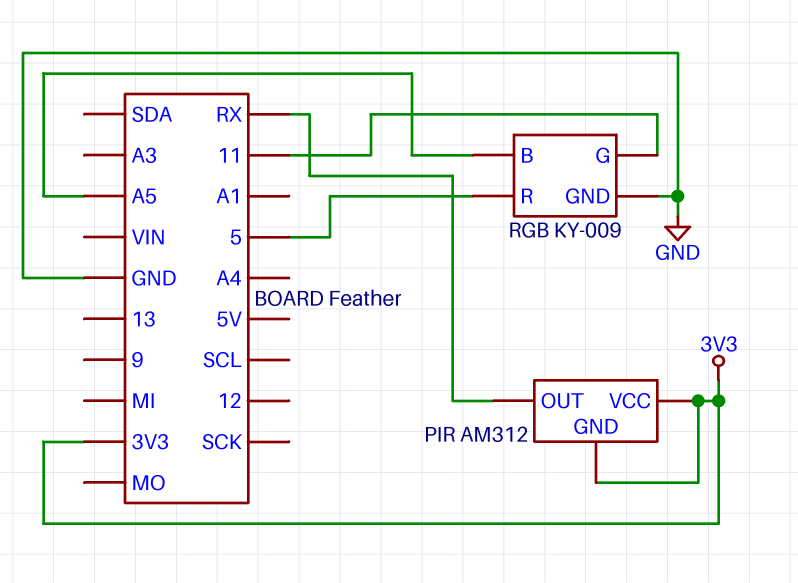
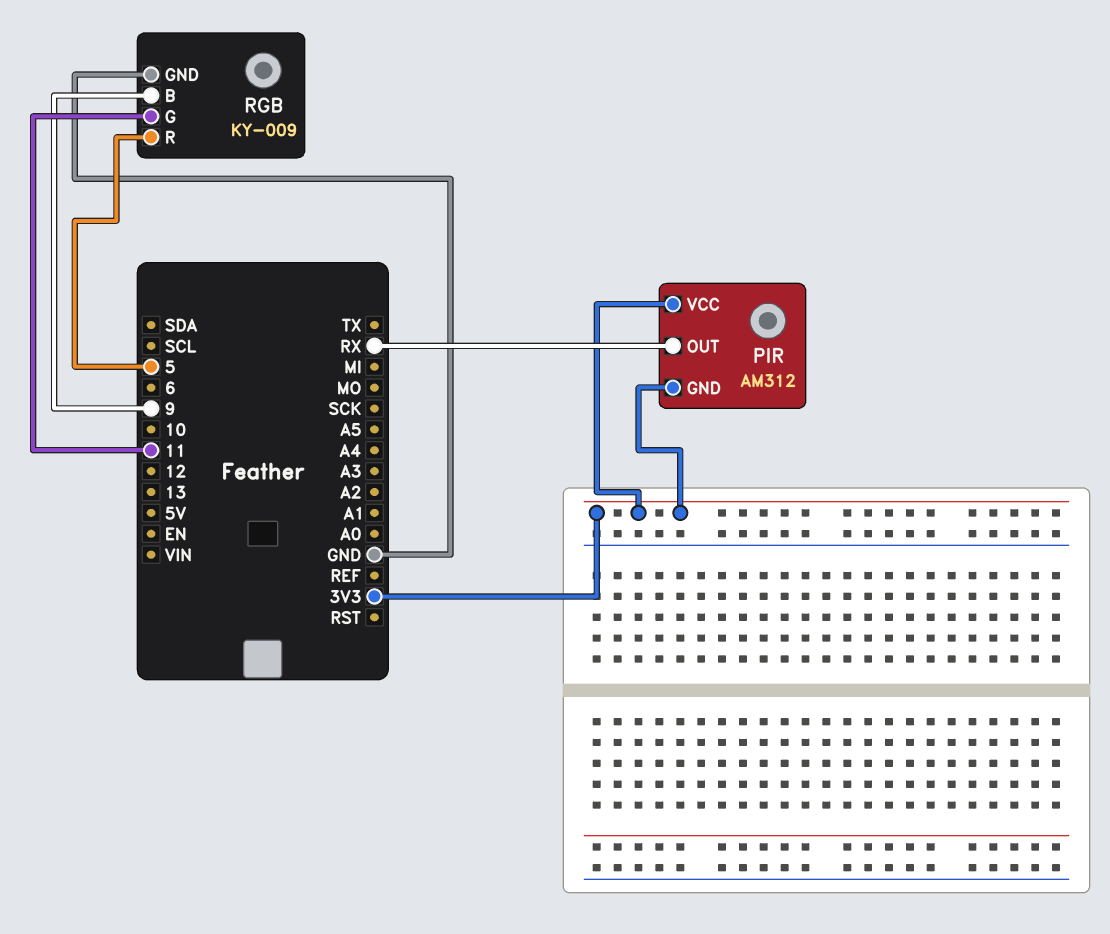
RGB pin B: A5 -> 9

